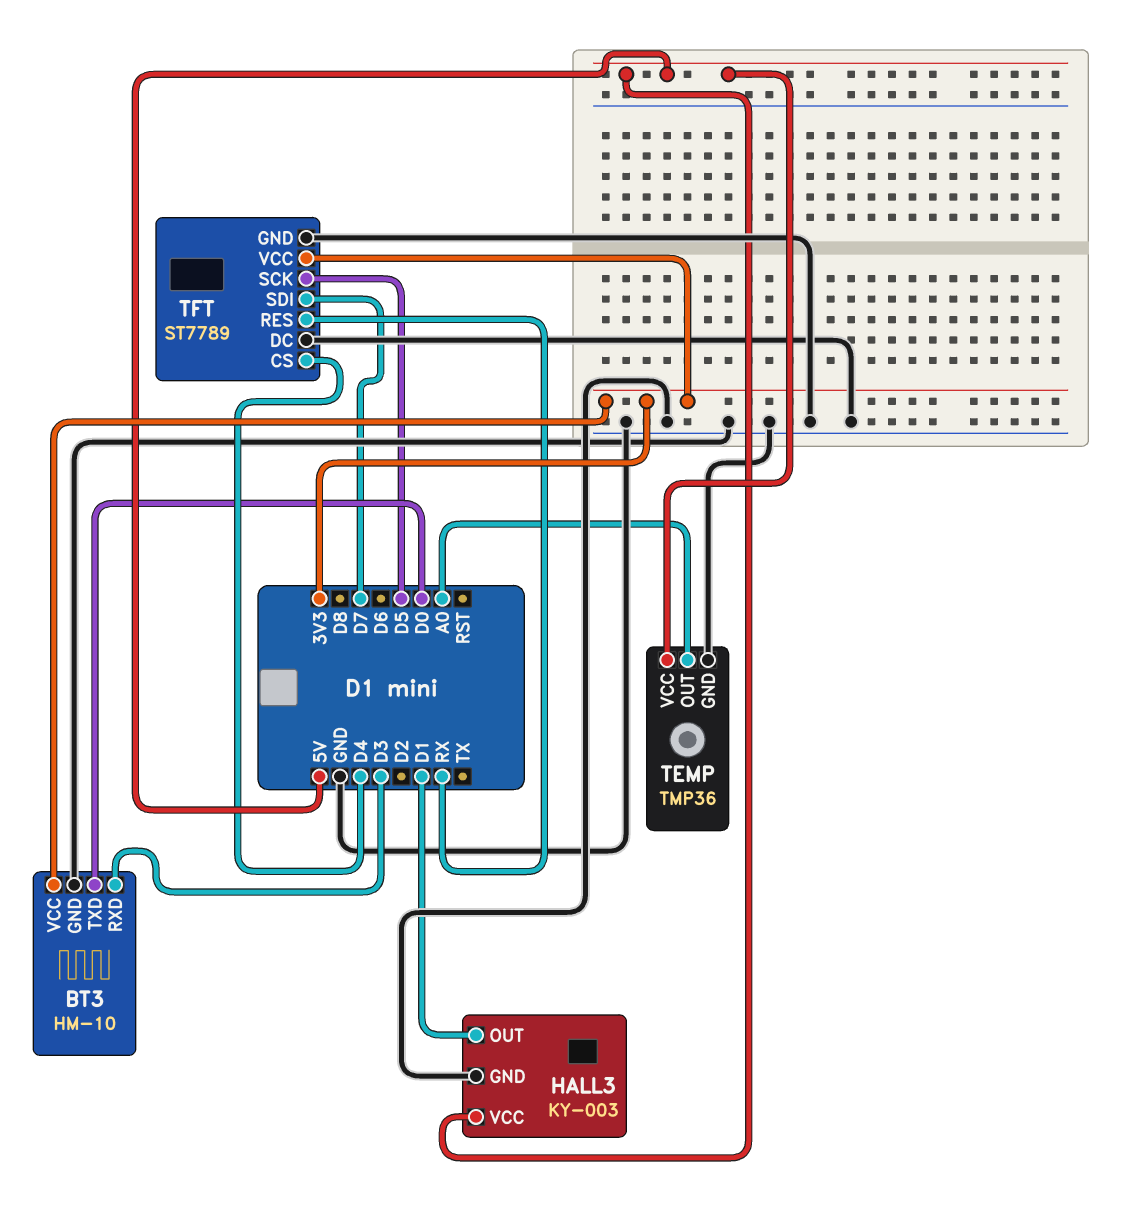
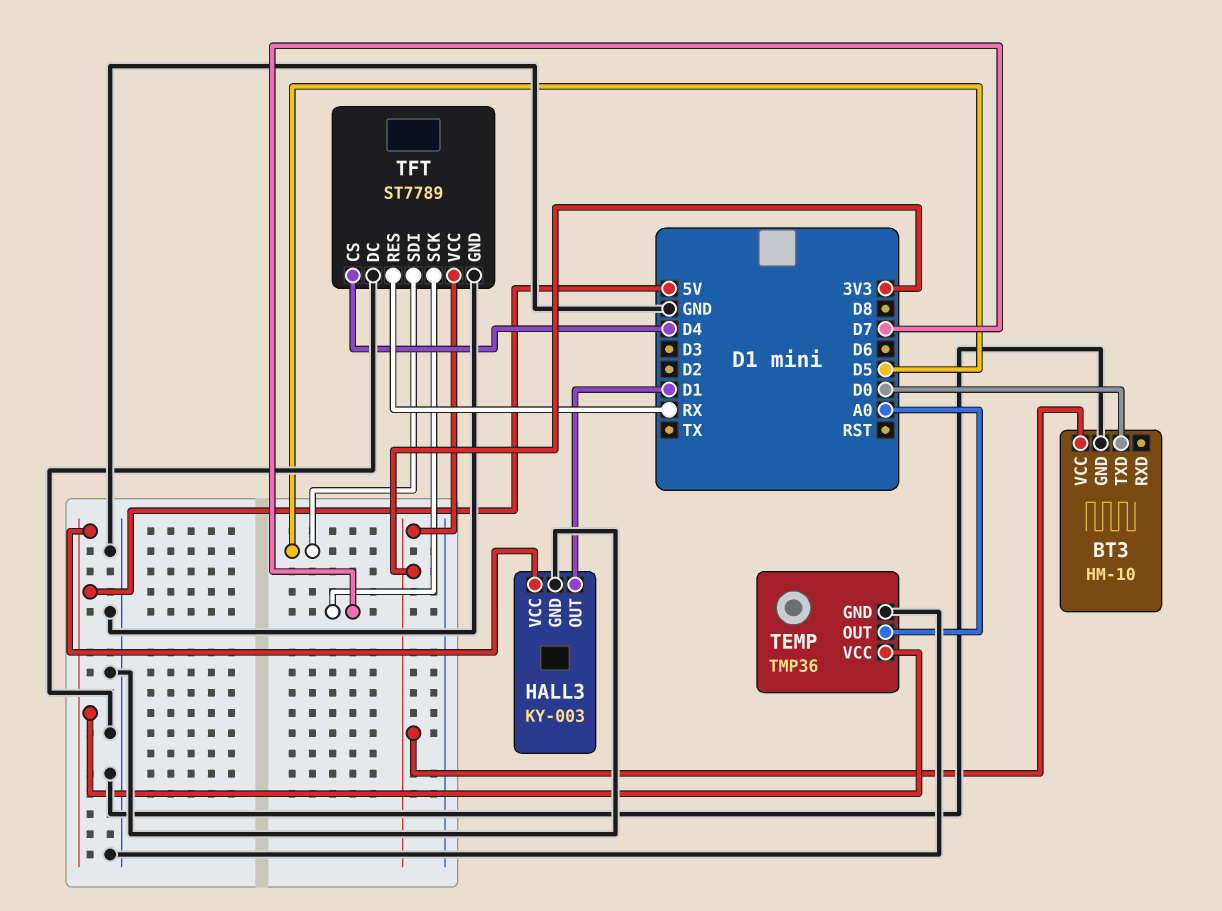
BT3 pin RXD: D3 -> none
TFT pin SCK: D5 -> D7
TFT pin SDI: D7 -> D5

